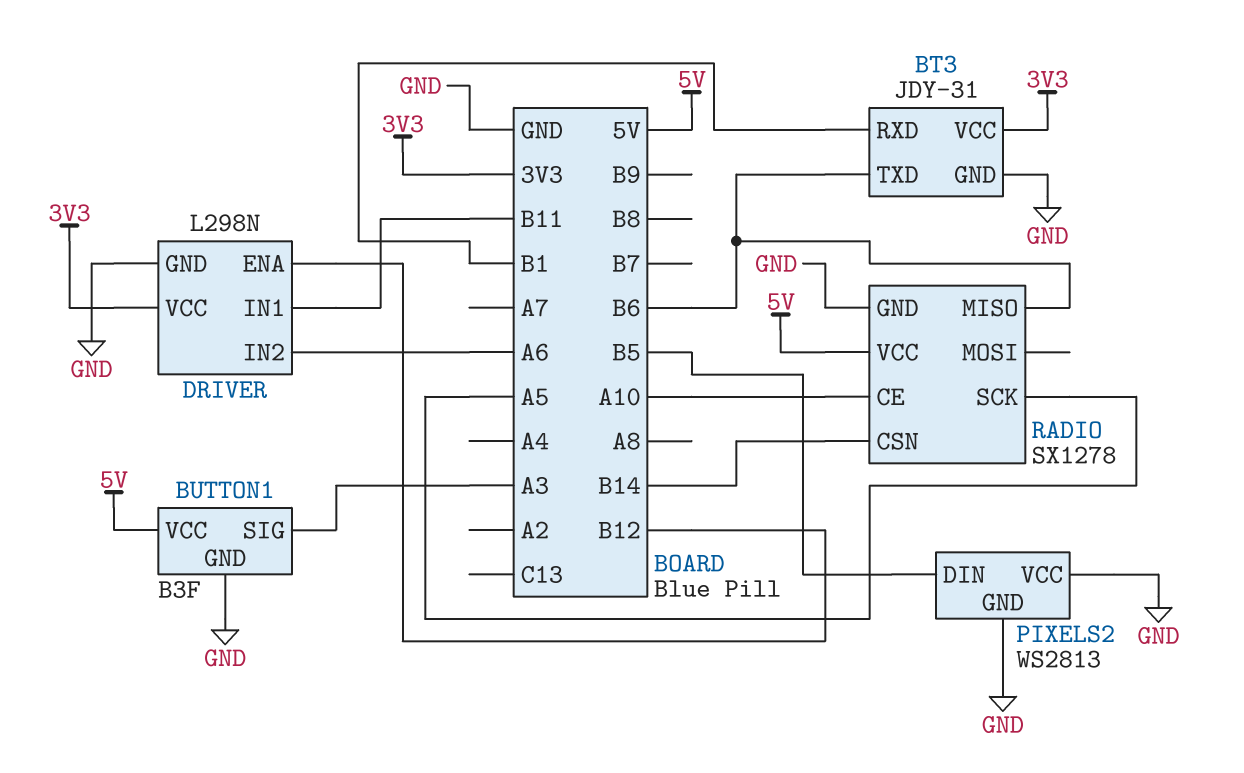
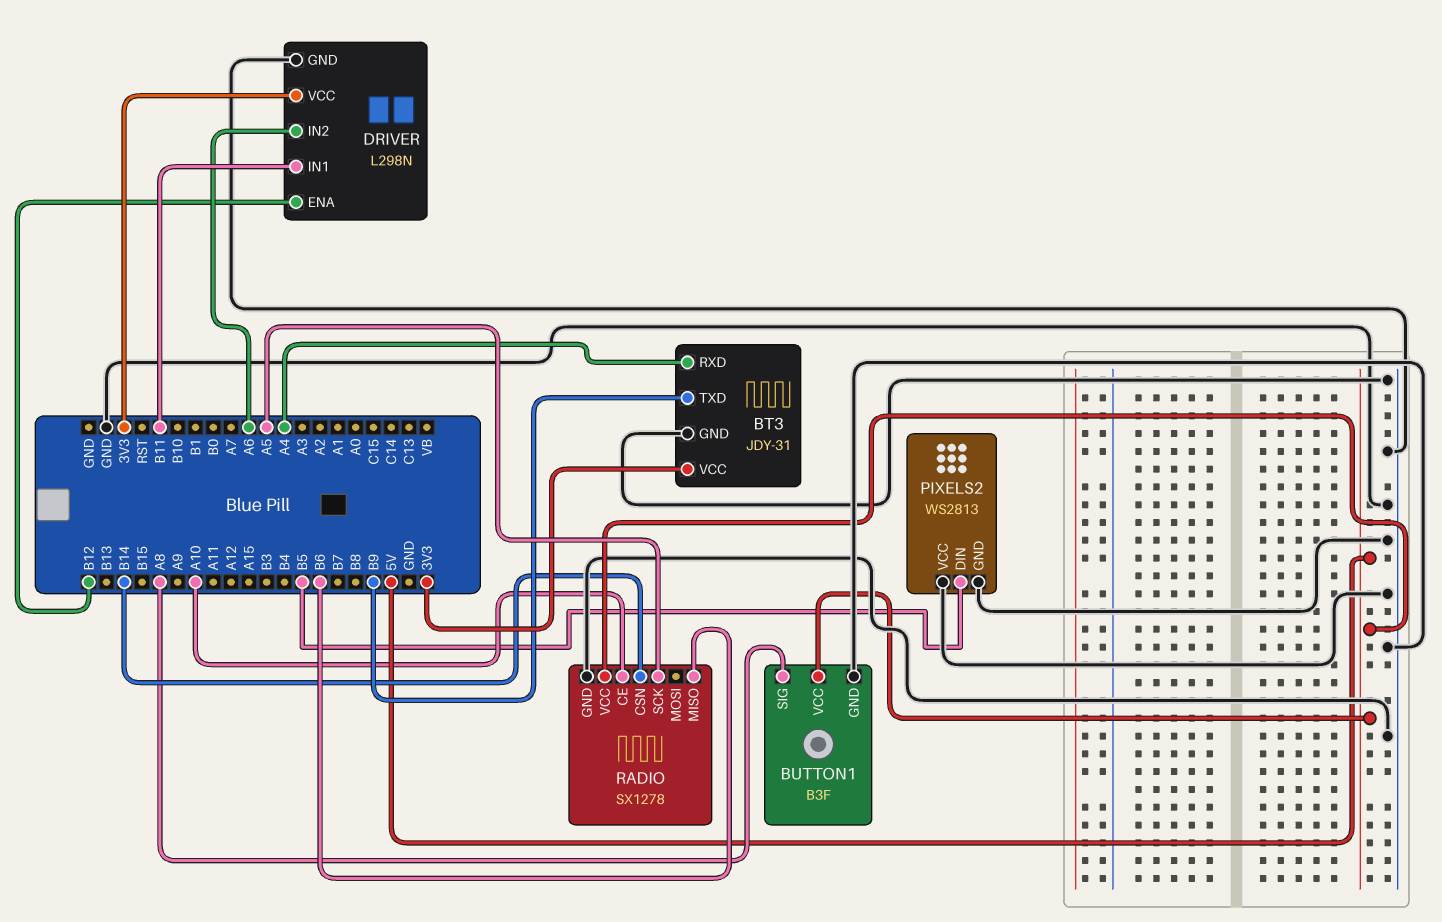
BT3 pin RXD: B1 -> A4
BT3 pin TXD: B6 -> B9
BUTTON1 pin SIG: A3 -> A8

